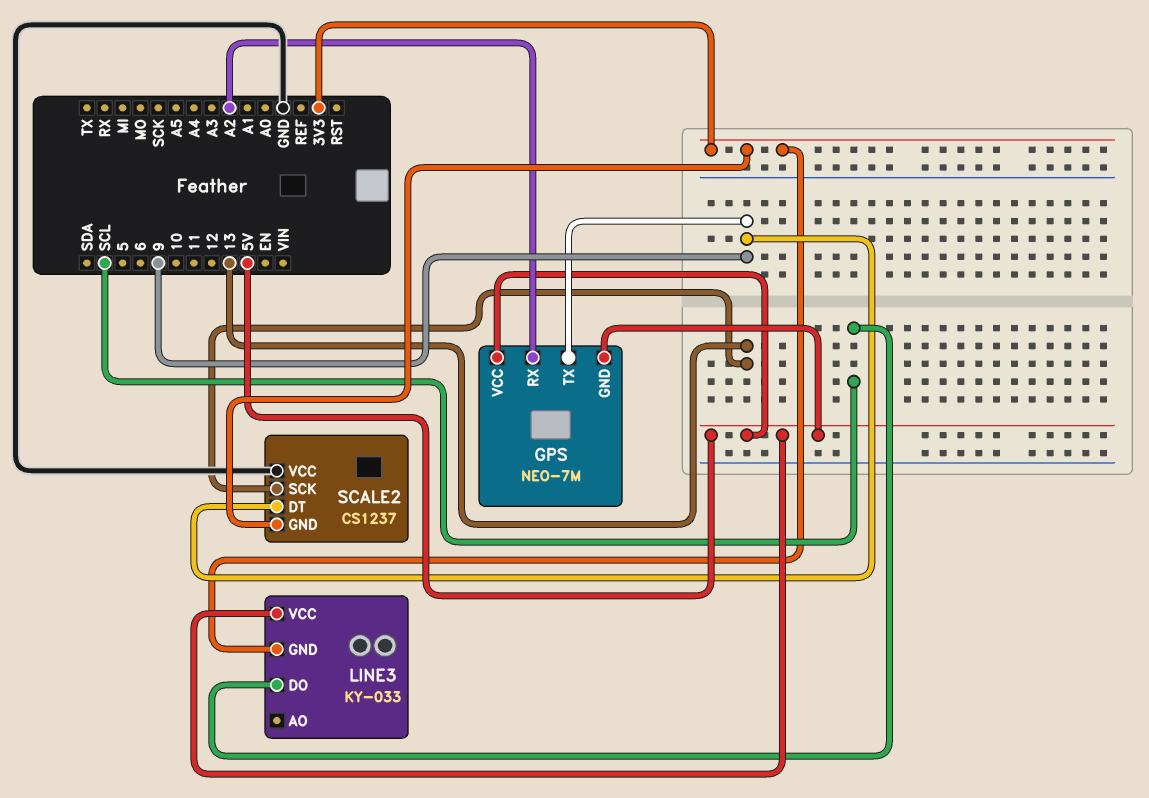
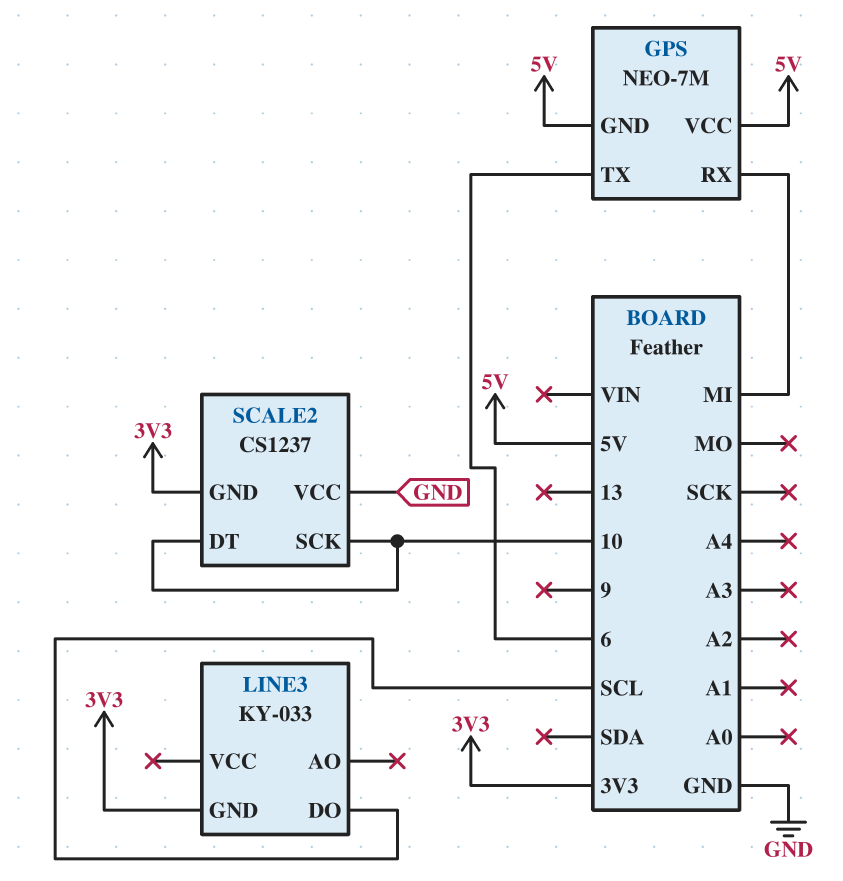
GPS pin RX: A2 -> MI
GPS pin TX: 9 -> 6
LINE3 pin VCC: 5V -> none
SCALE2 pin DT: 9 -> 10
SCALE2 pin SCK: 13 -> 10

